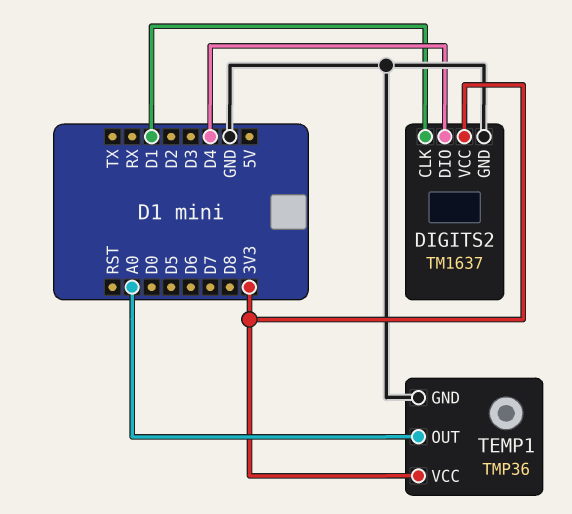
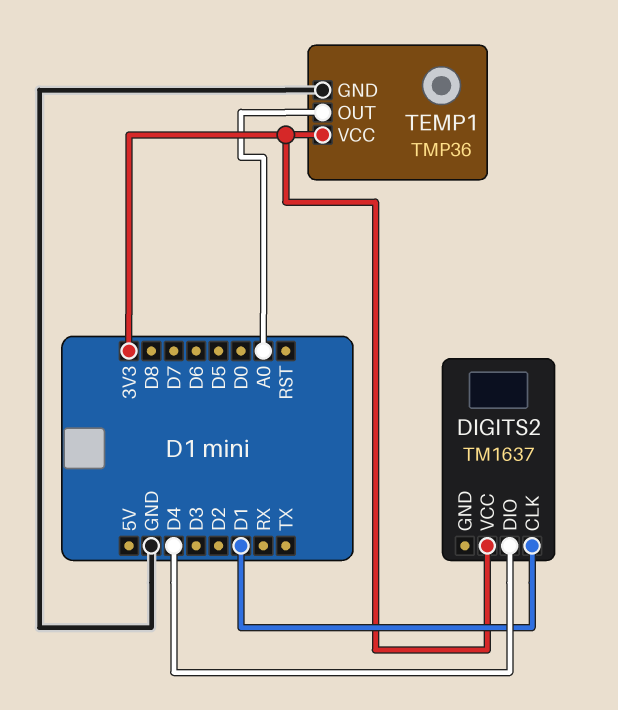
DIGITS2 pin GND: GND -> none

